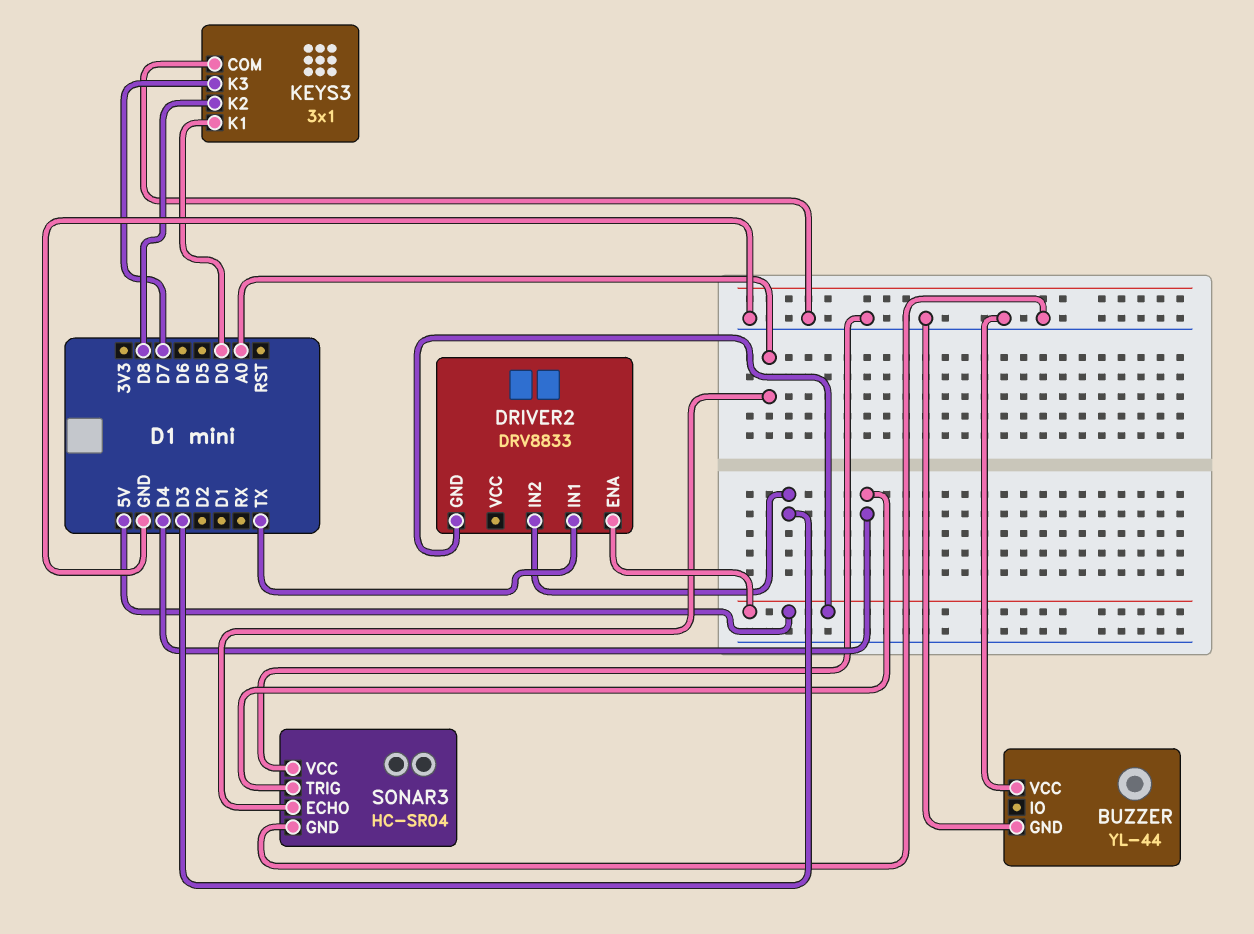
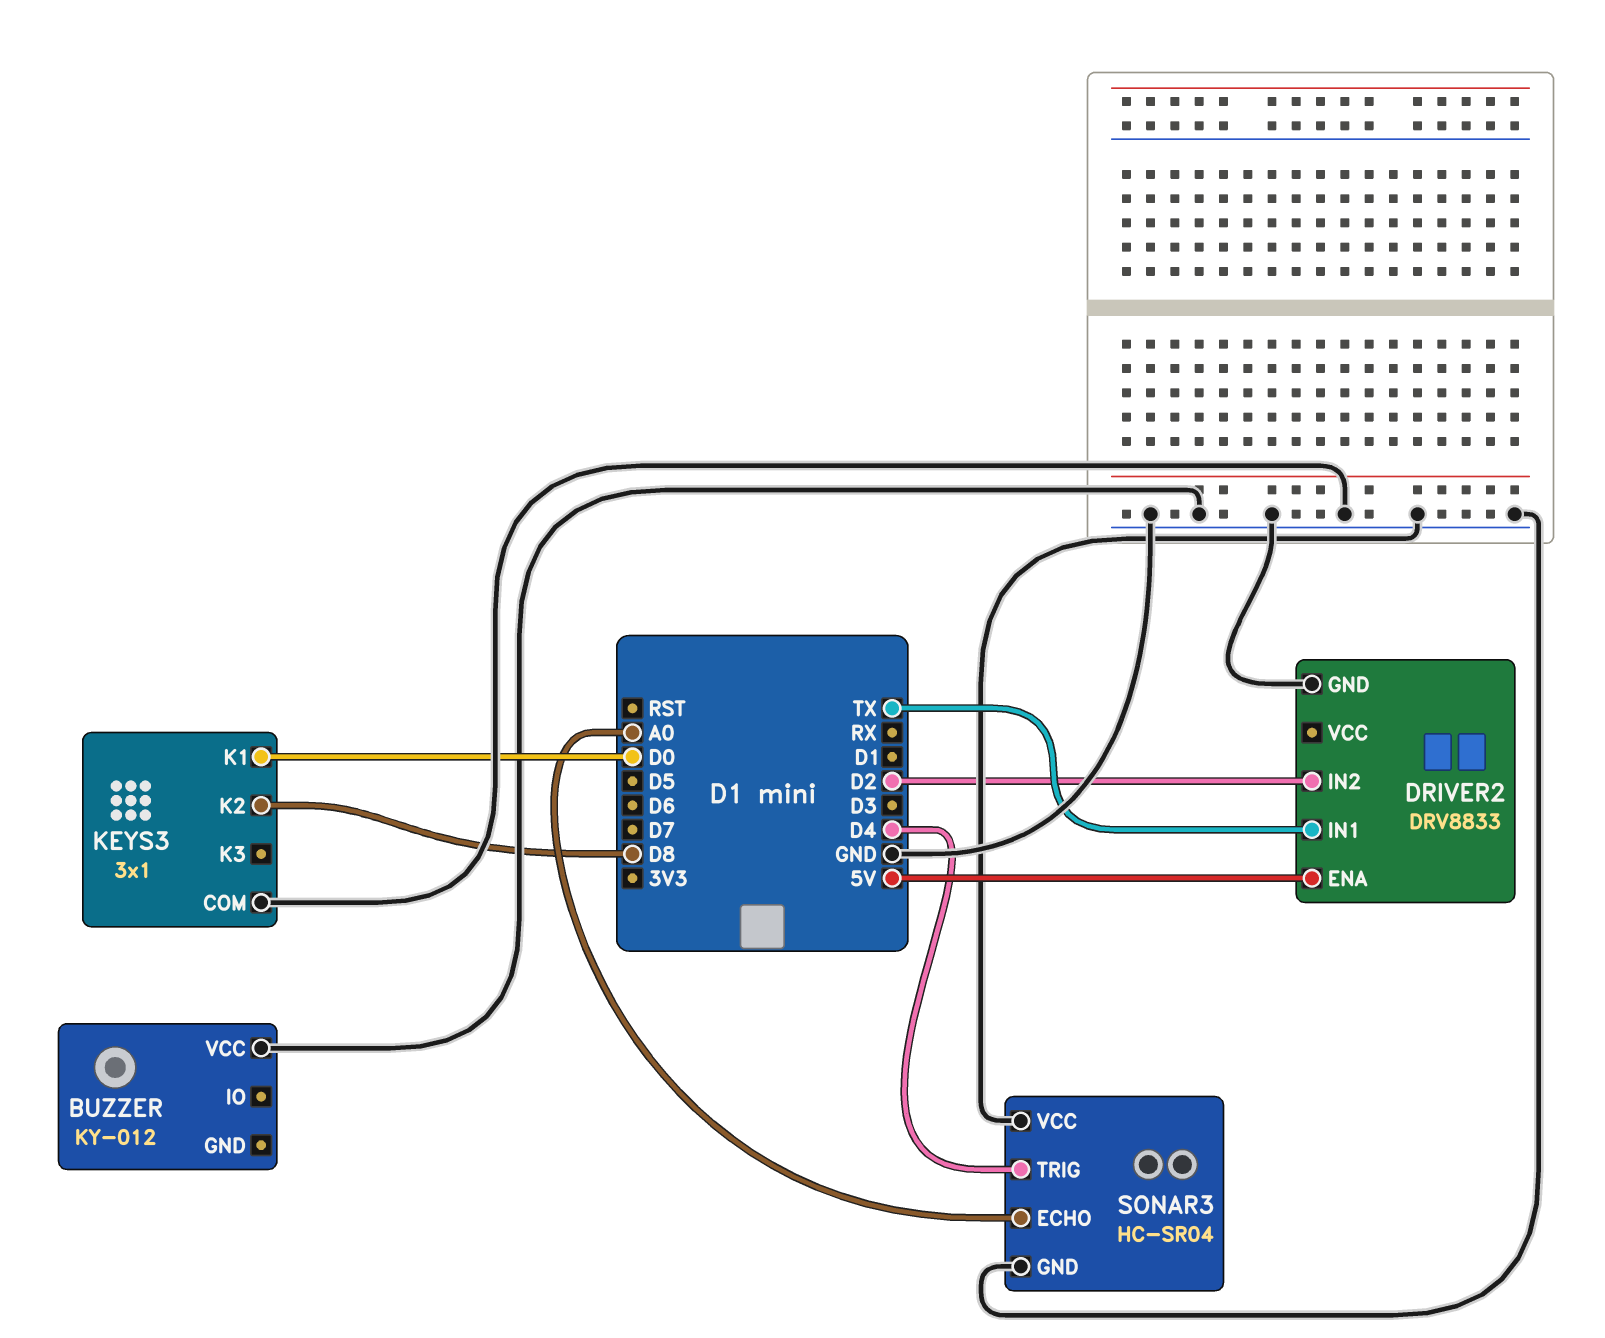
BUZZER: YL-44 -> KY-012
BUZZER pin GND: GND -> none
DRIVER2 pin GND: 5V -> GND
DRIVER2 pin IN2: D3 -> D2
KEYS3 pin K3: D7 -> none

